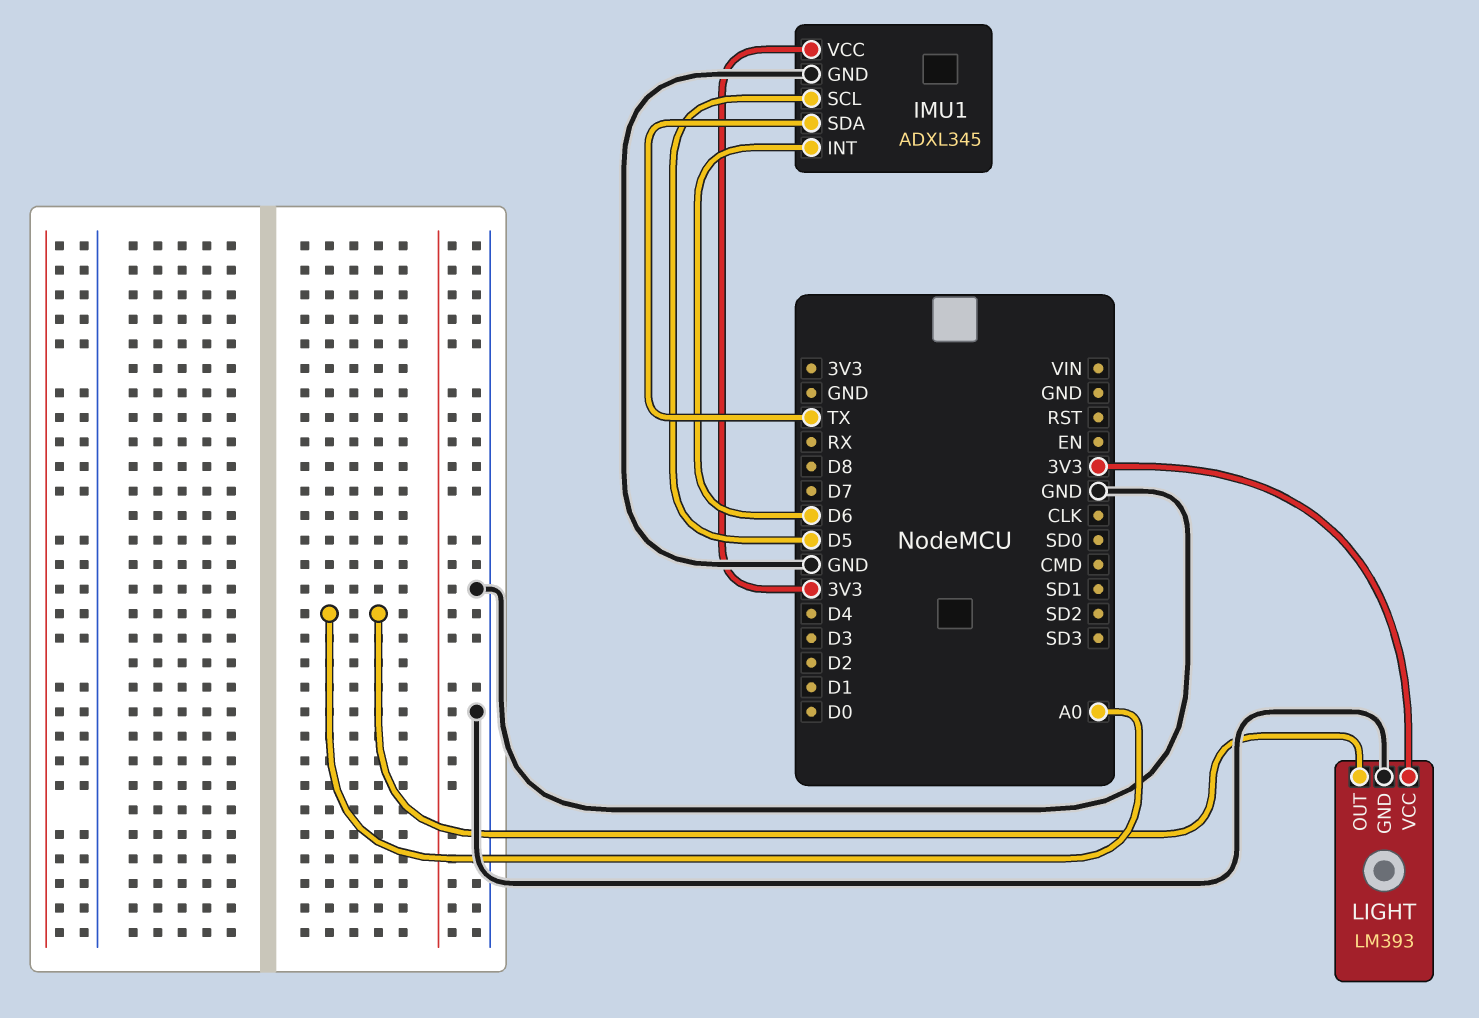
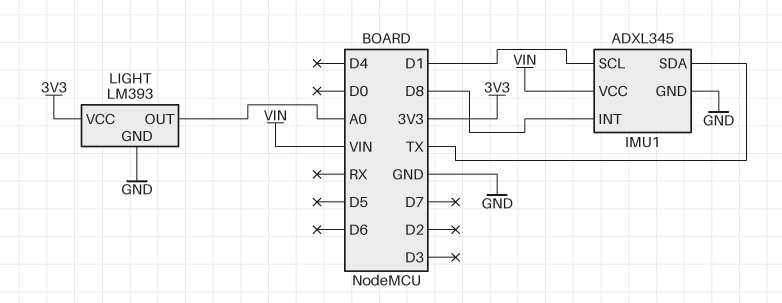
IMU1 pin INT: D6 -> D8
IMU1 pin SCL: D5 -> D1
IMU1 pin VCC: 3V3 -> VIN

